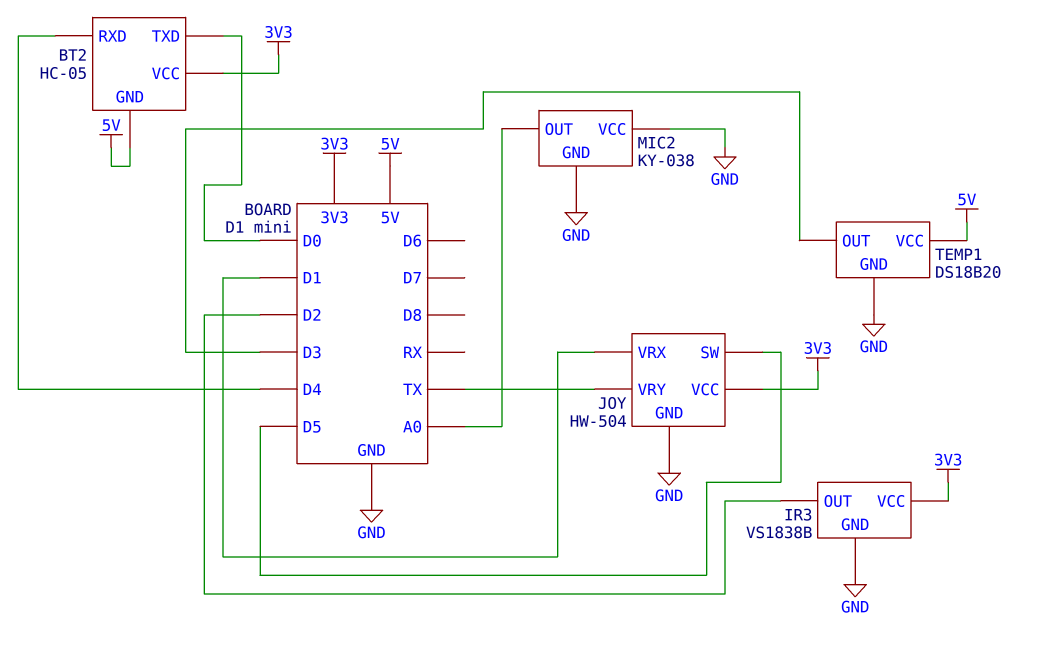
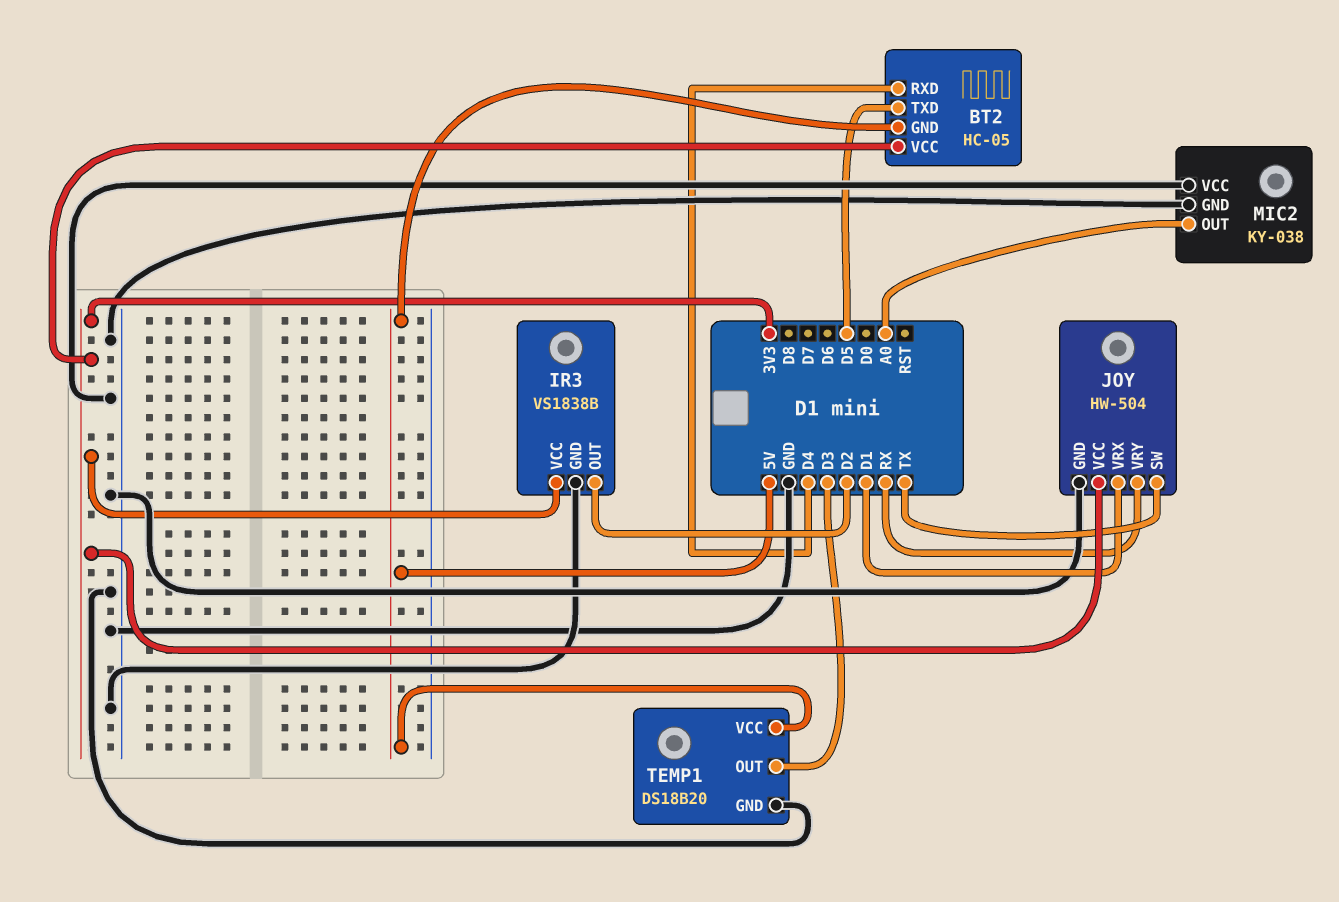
BT2 pin TXD: D0 -> D5
JOY pin SW: D5 -> TX
JOY pin VRY: TX -> RX

